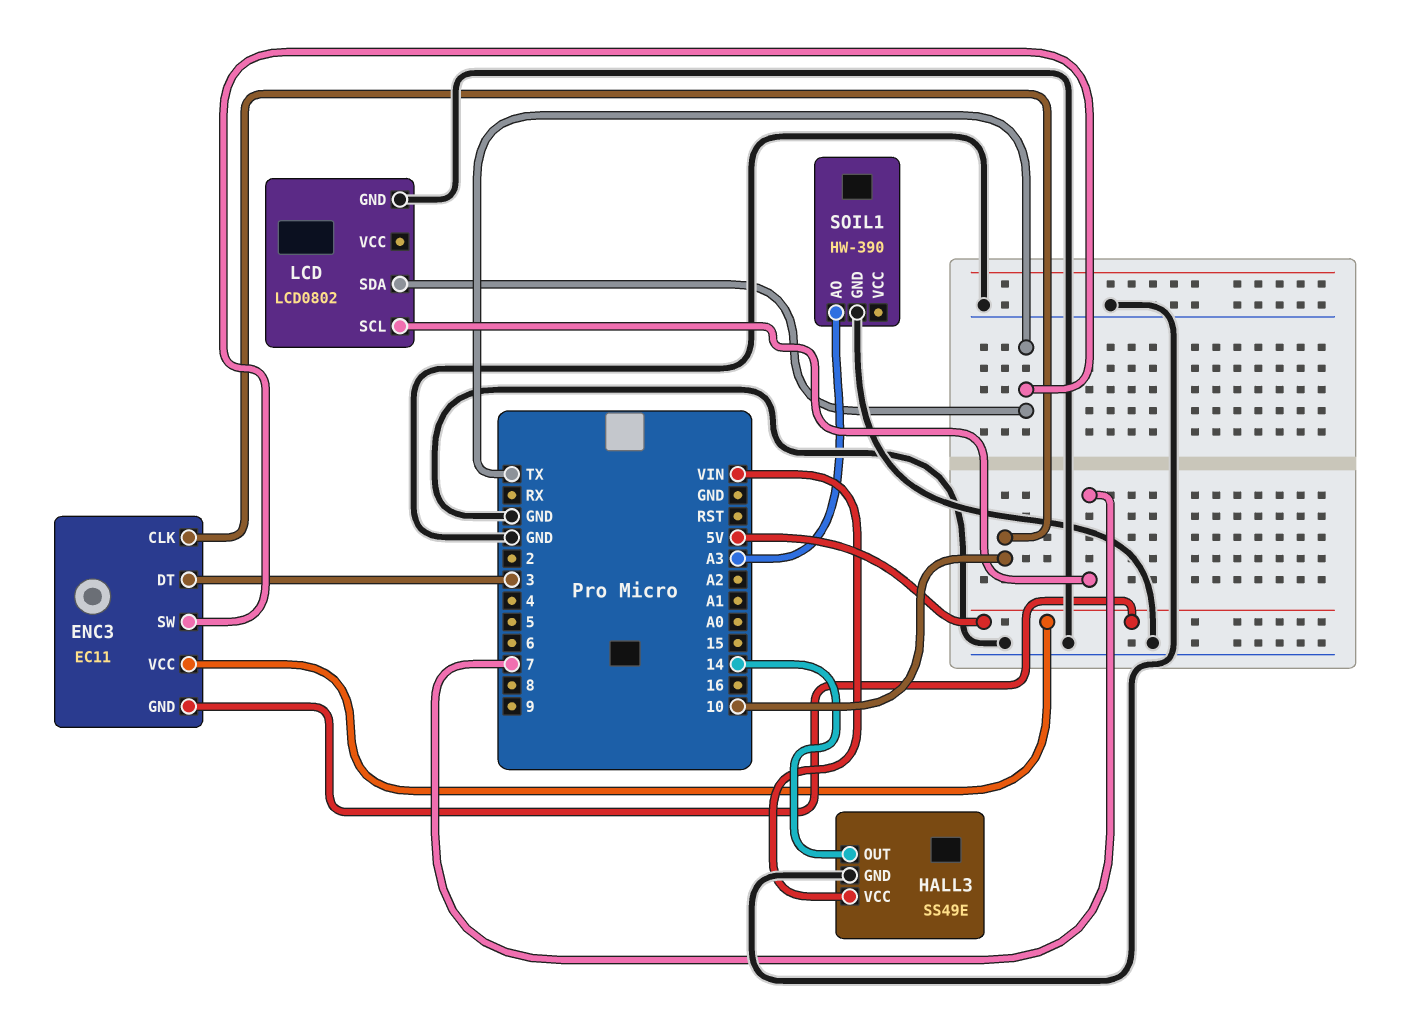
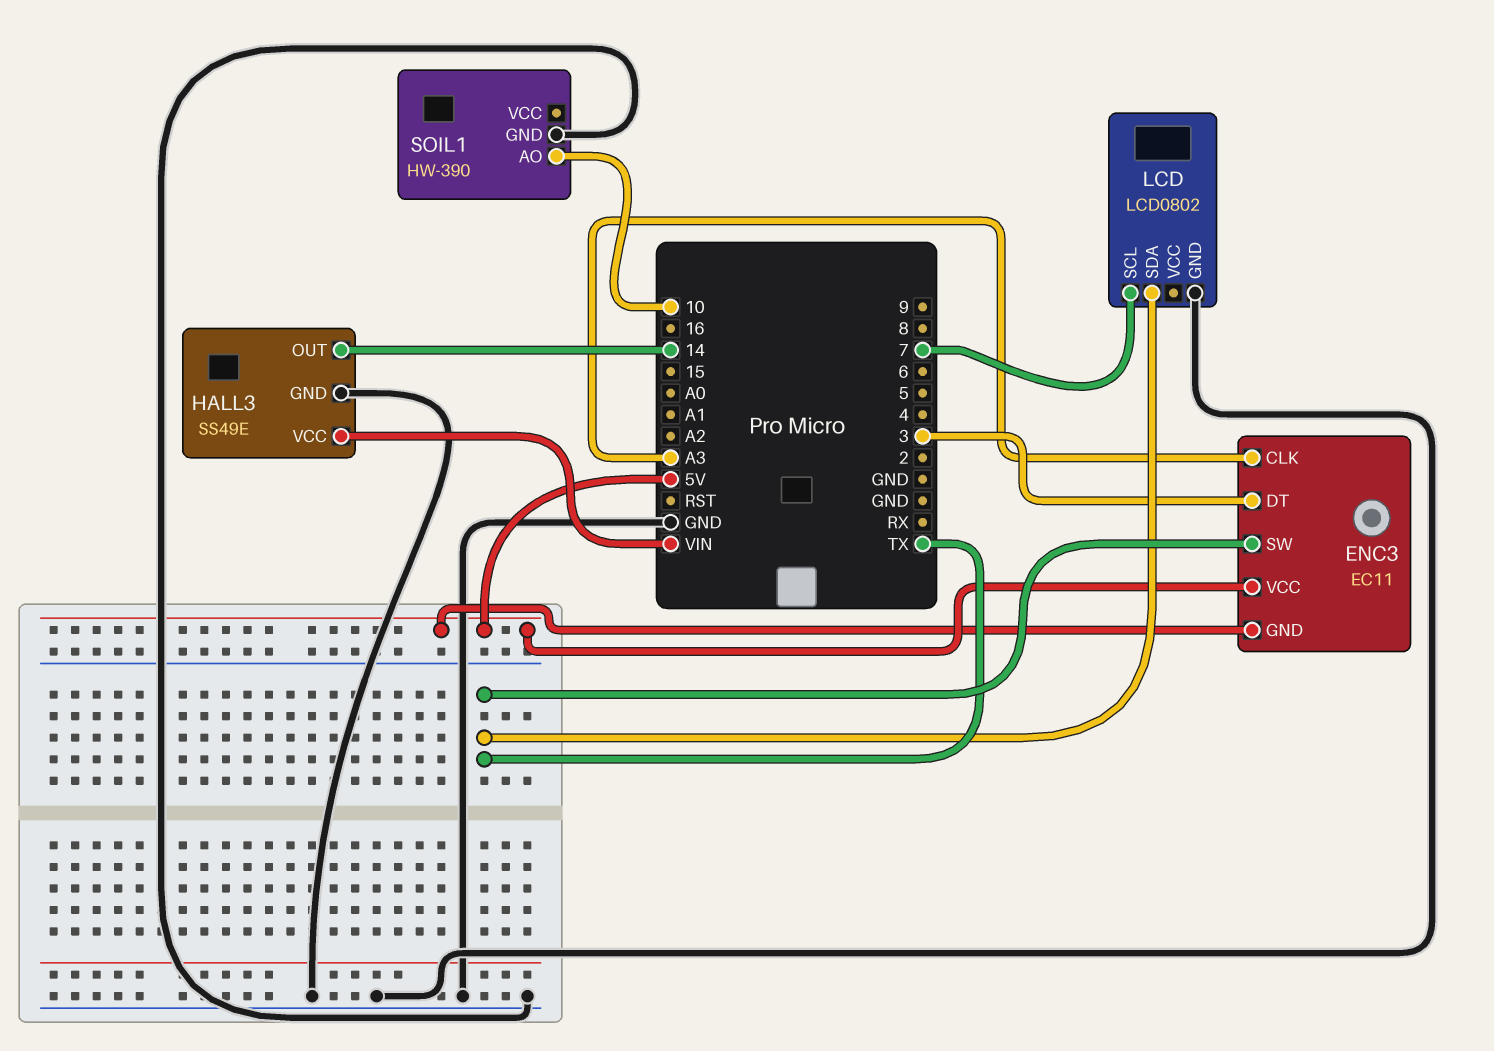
ENC3 pin CLK: 10 -> A3
SOIL1 pin AO: A3 -> 10

